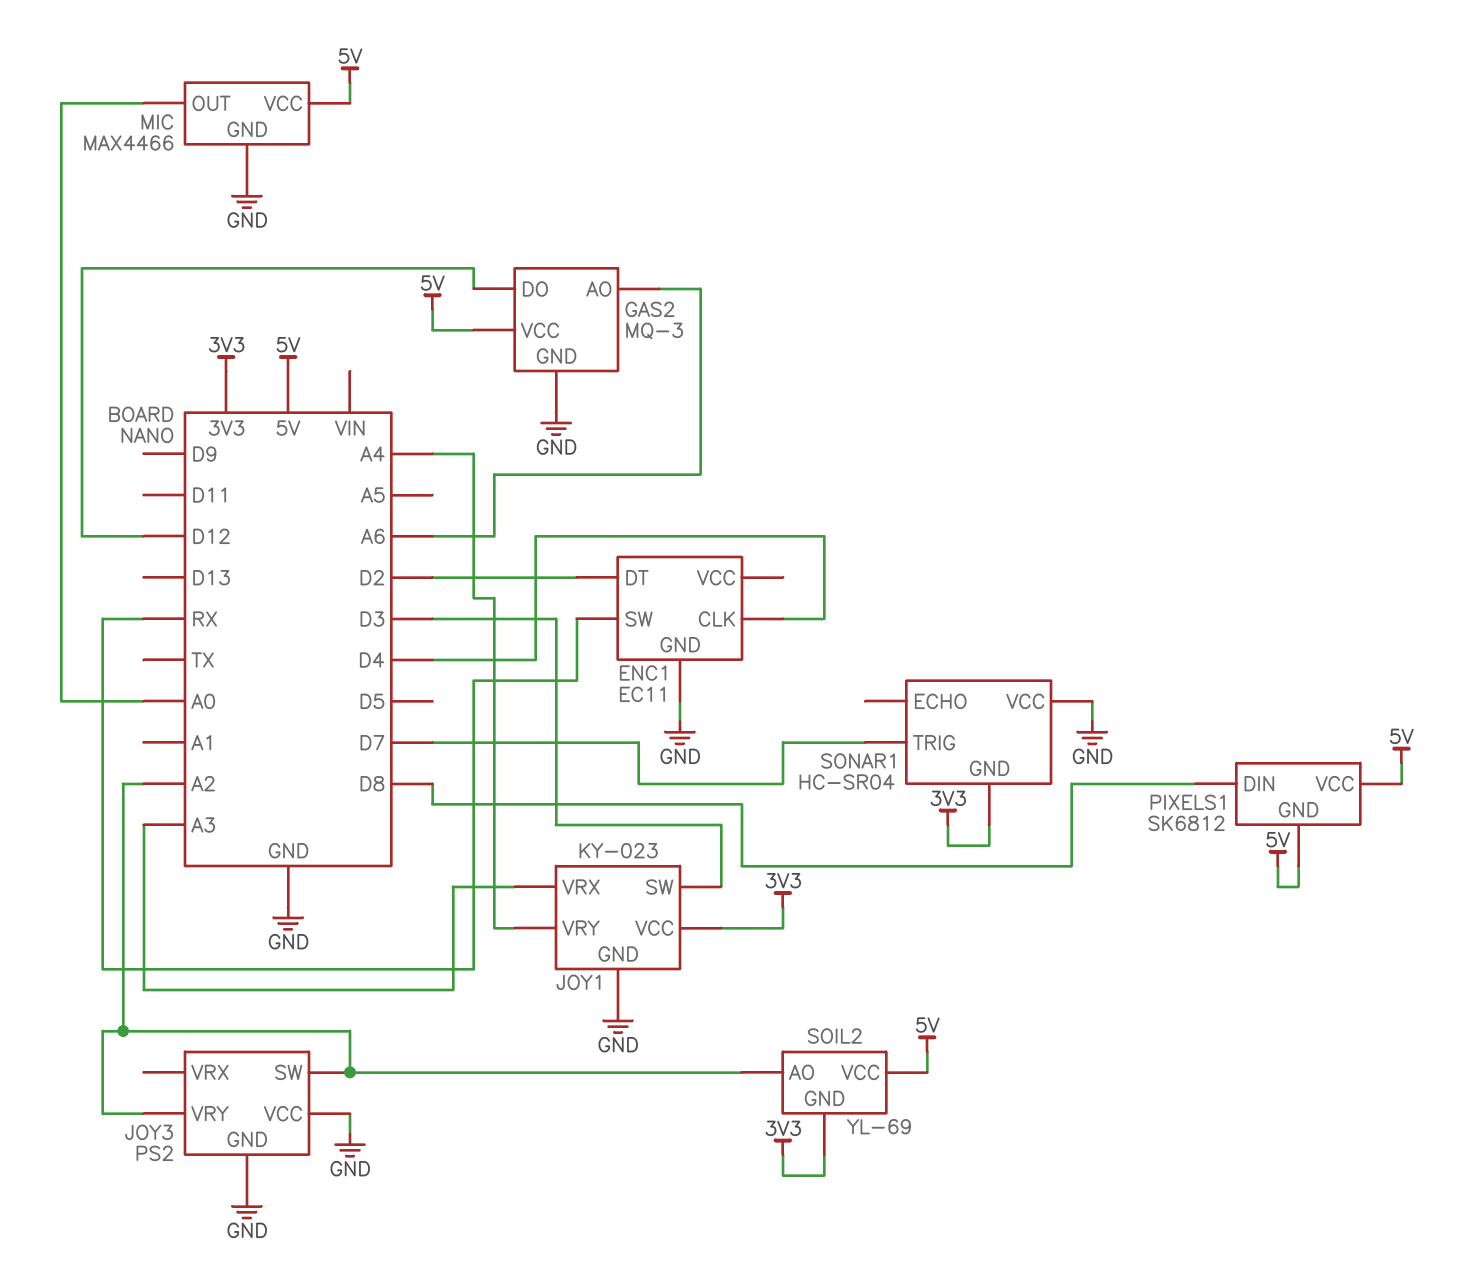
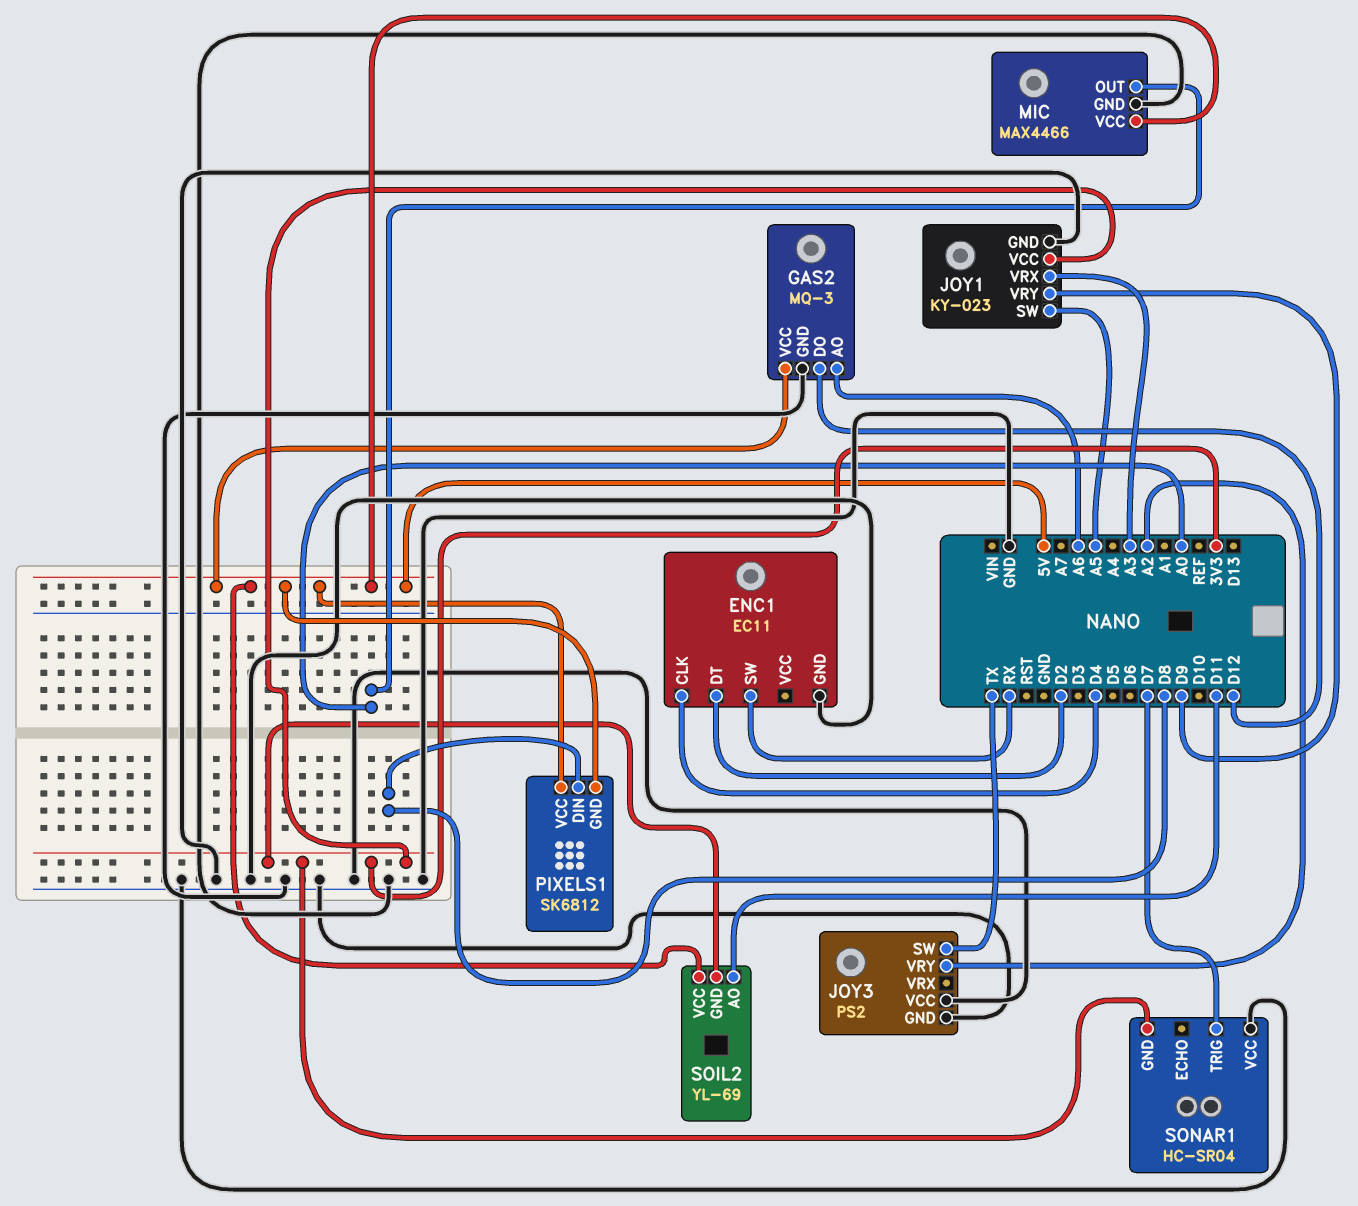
JOY1 pin SW: D3 -> A5
JOY1 pin VRY: A4 -> D9
JOY3 pin SW: A2 -> TX
SOIL2 pin AO: A2 -> D11

